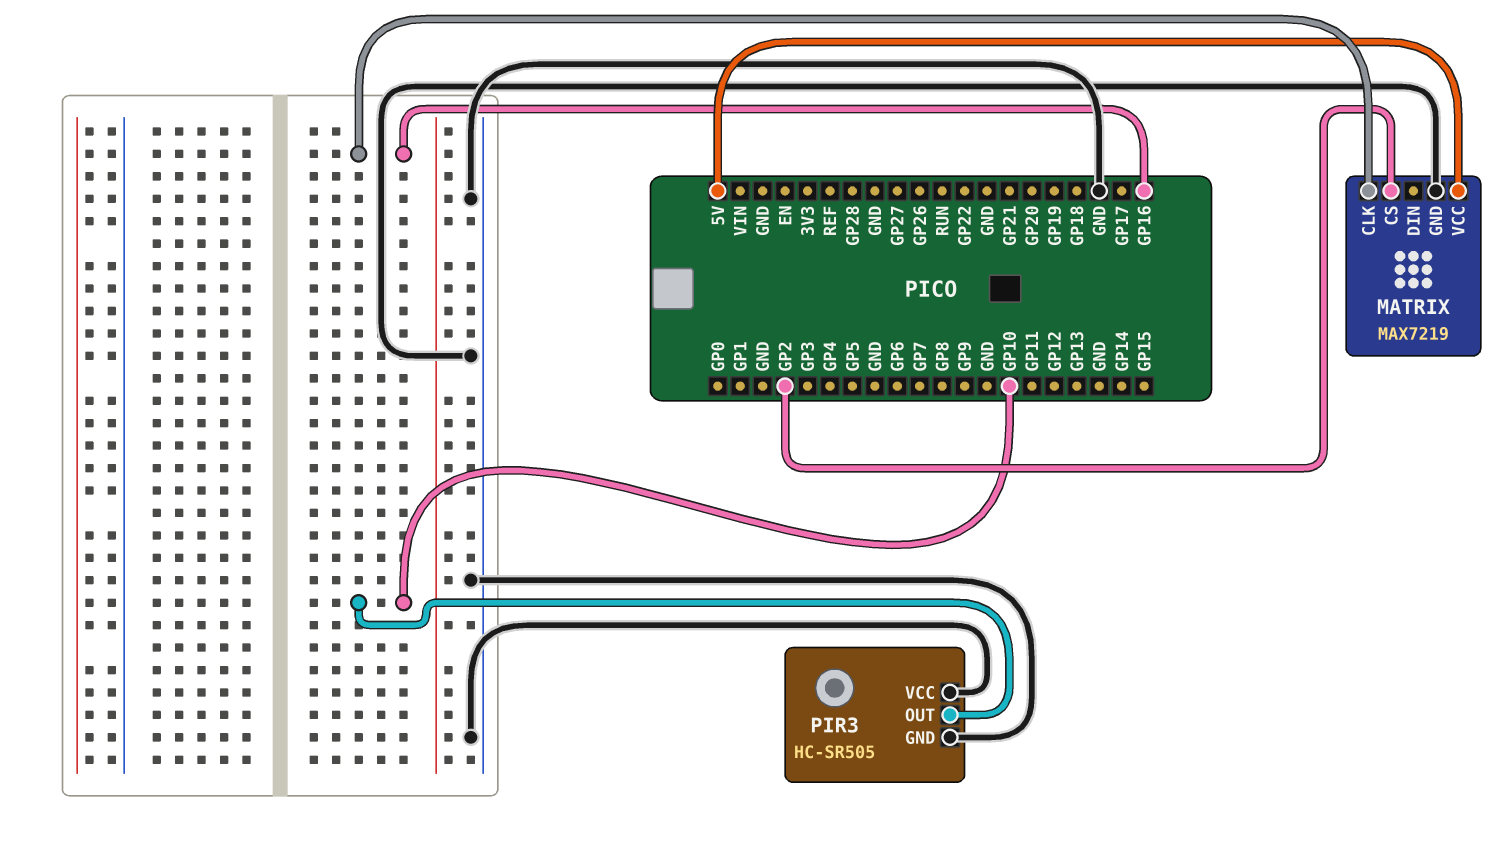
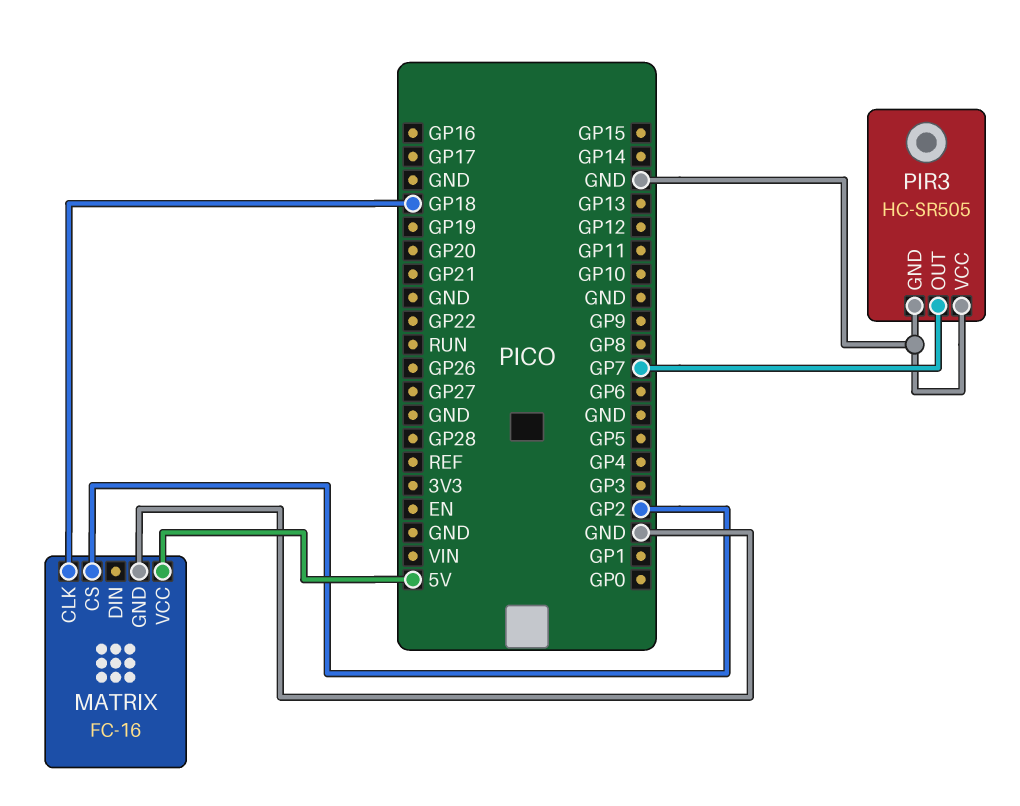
MATRIX: MAX7219 -> FC-16
MATRIX pin CLK: GP16 -> GP18
PIR3 pin OUT: GP10 -> GP7

